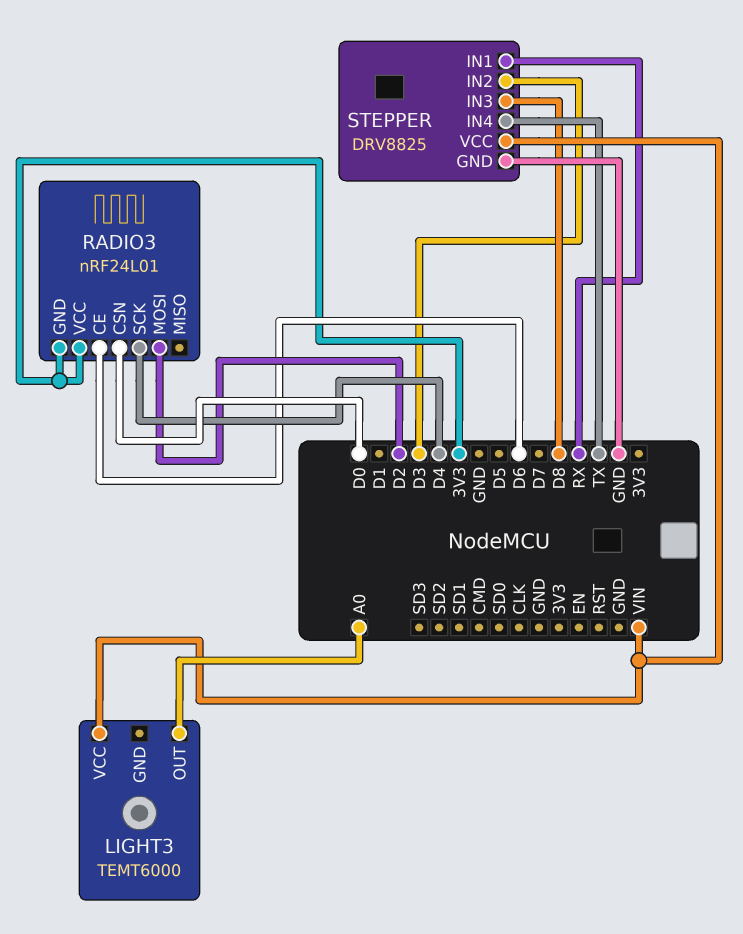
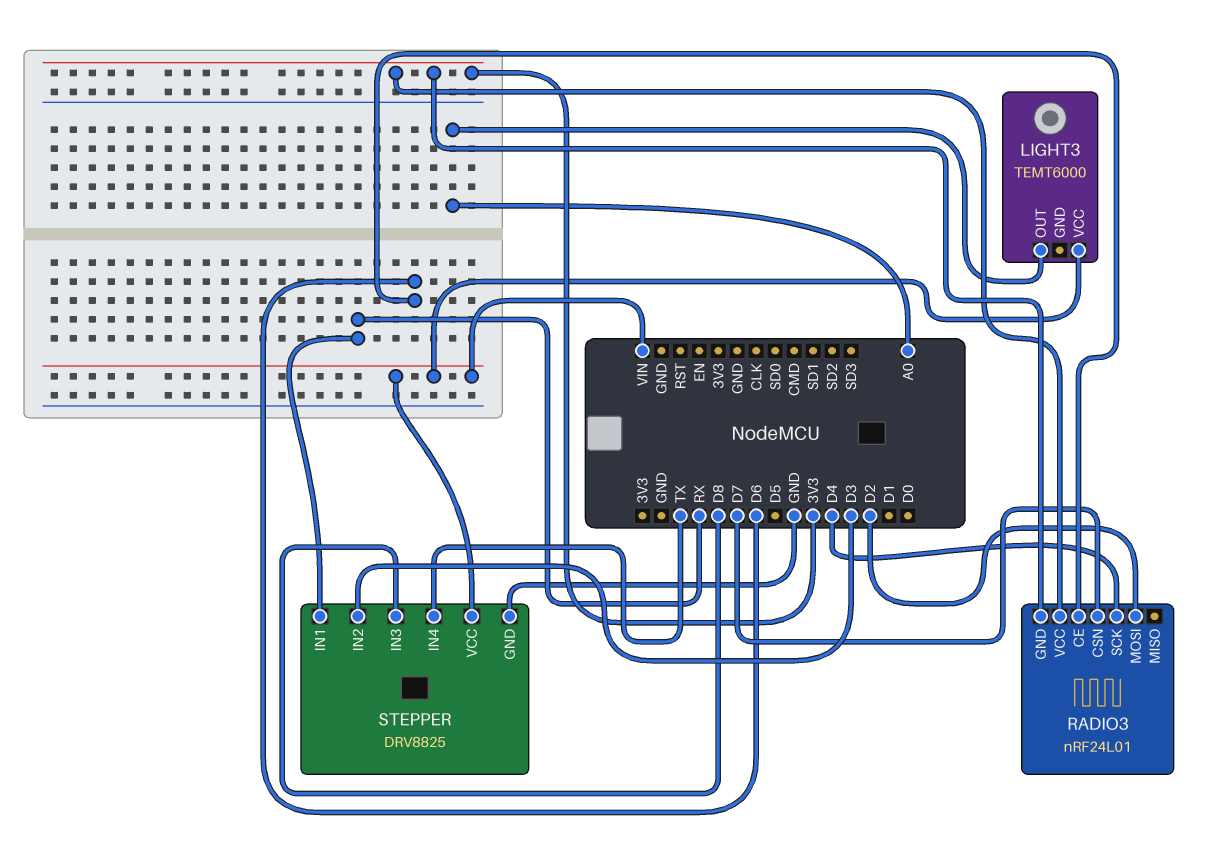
RADIO3 pin CSN: D0 -> D7

